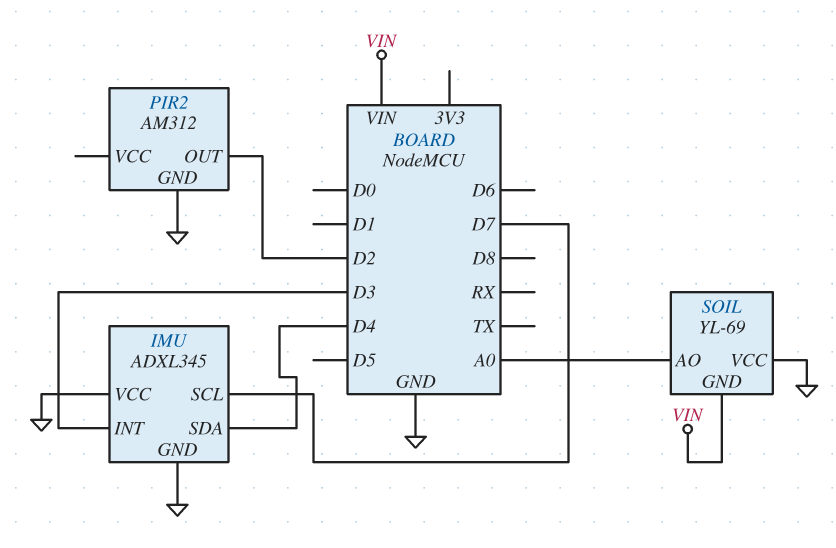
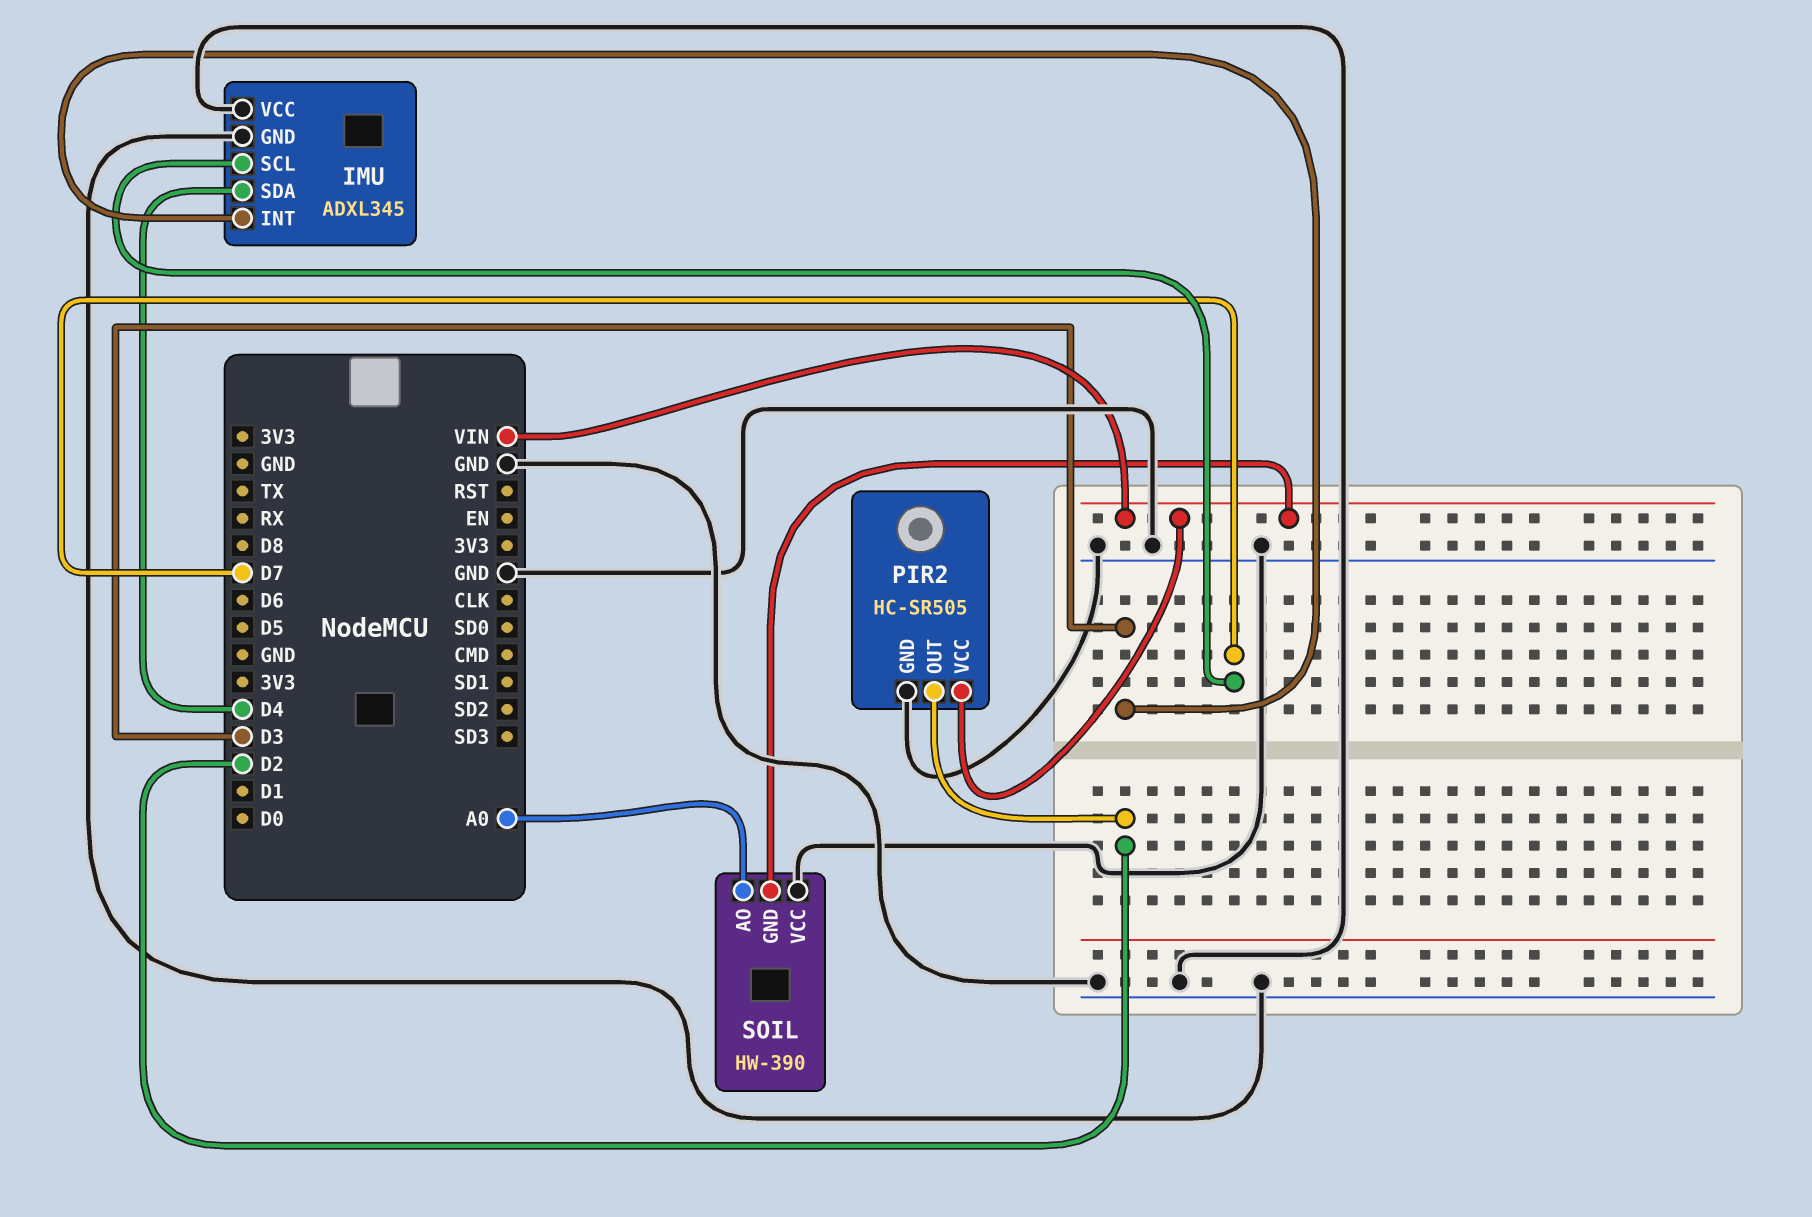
PIR2: AM312 -> HC-SR505
PIR2 pin VCC: none -> VIN
SOIL: YL-69 -> HW-390

